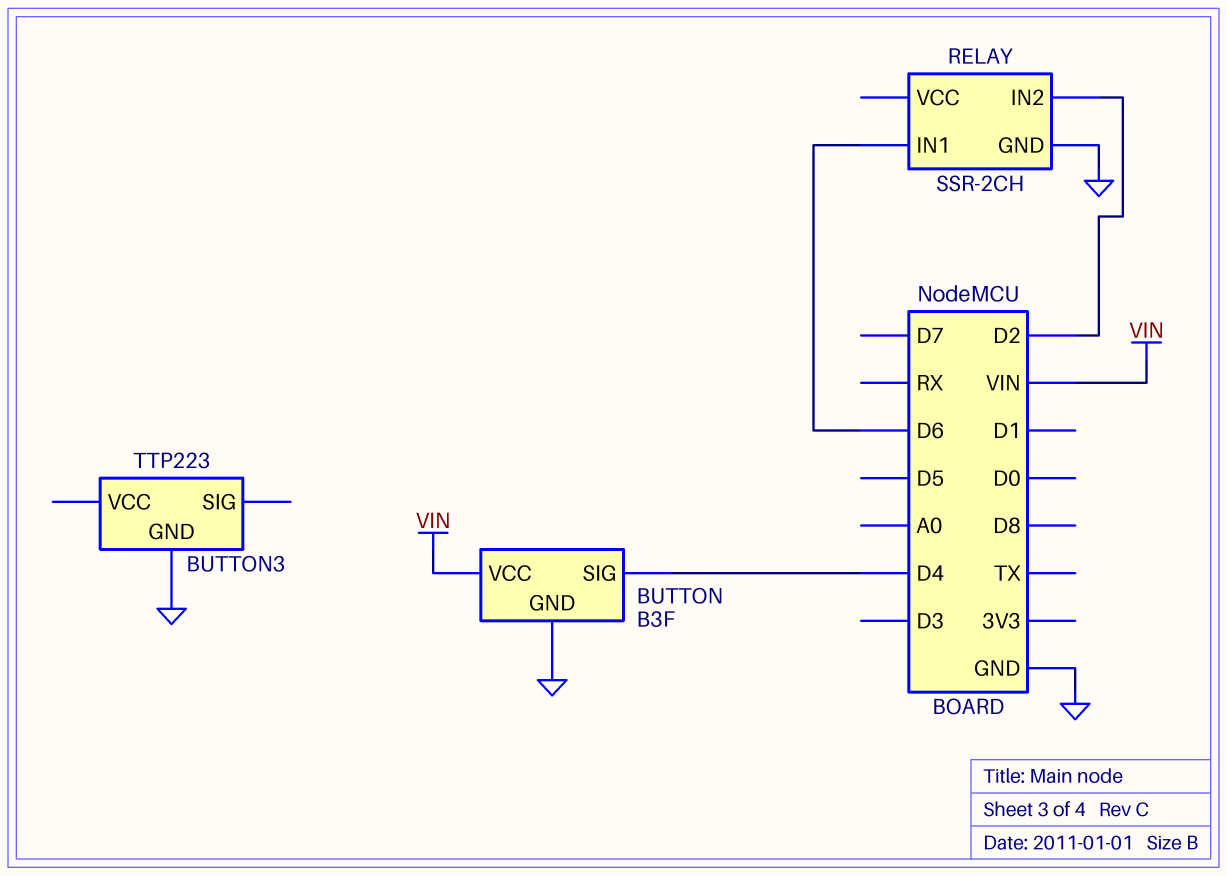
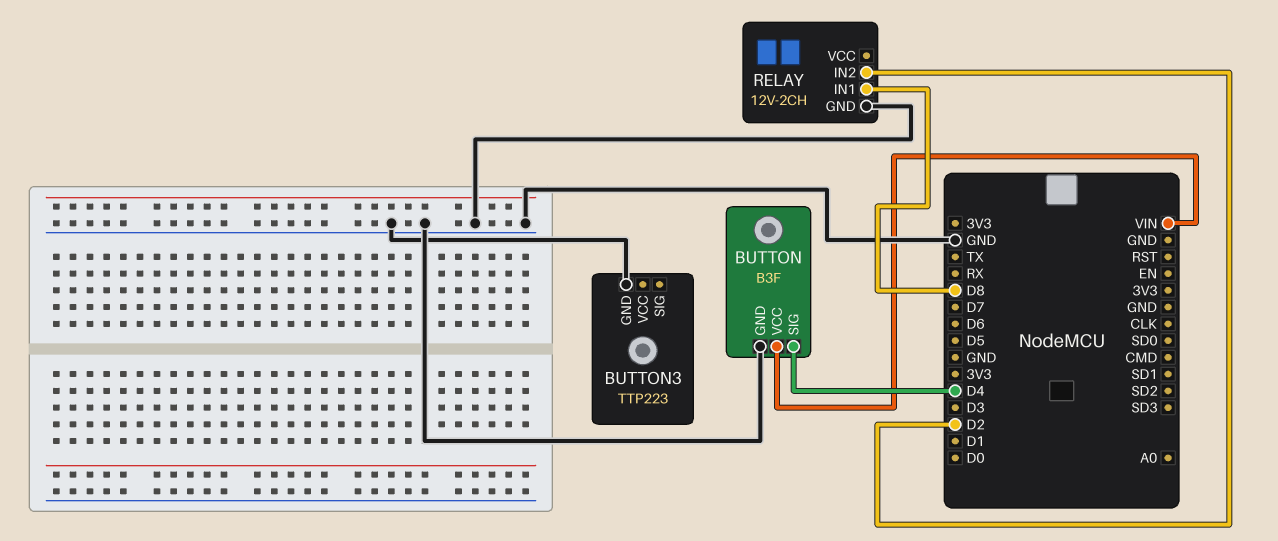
RELAY: SSR-2CH -> 12V-2CH
RELAY pin IN1: D6 -> D8

